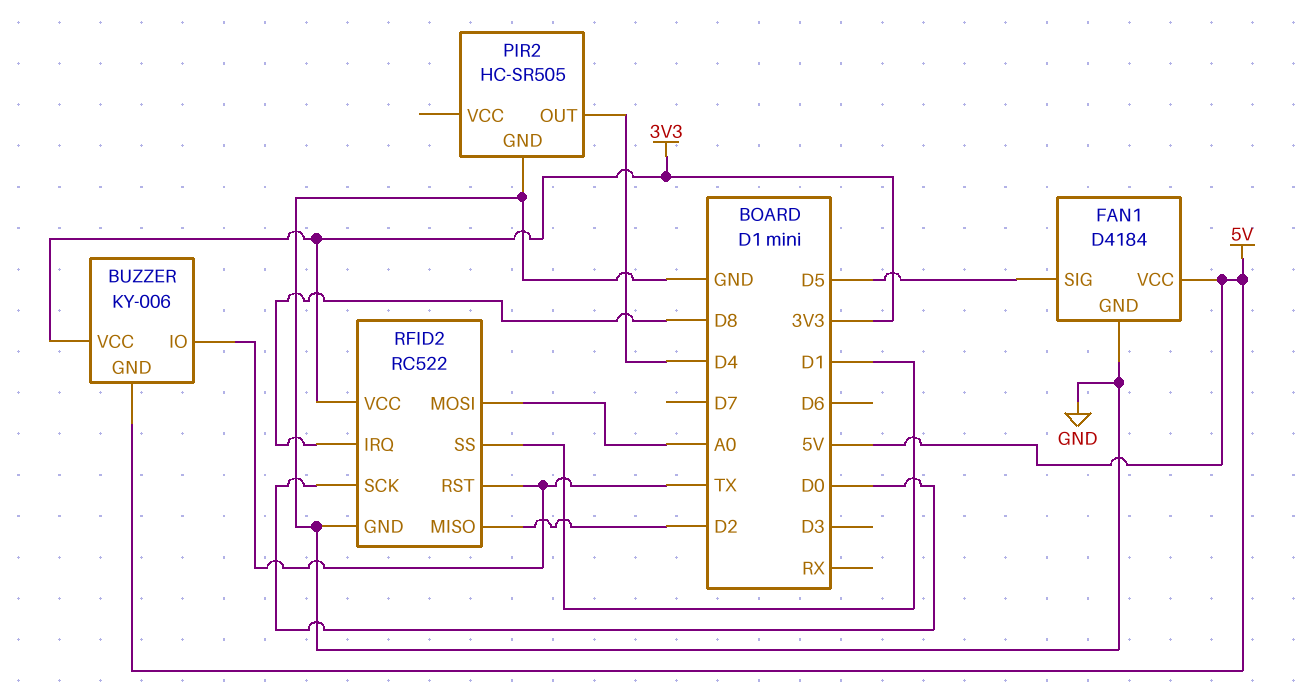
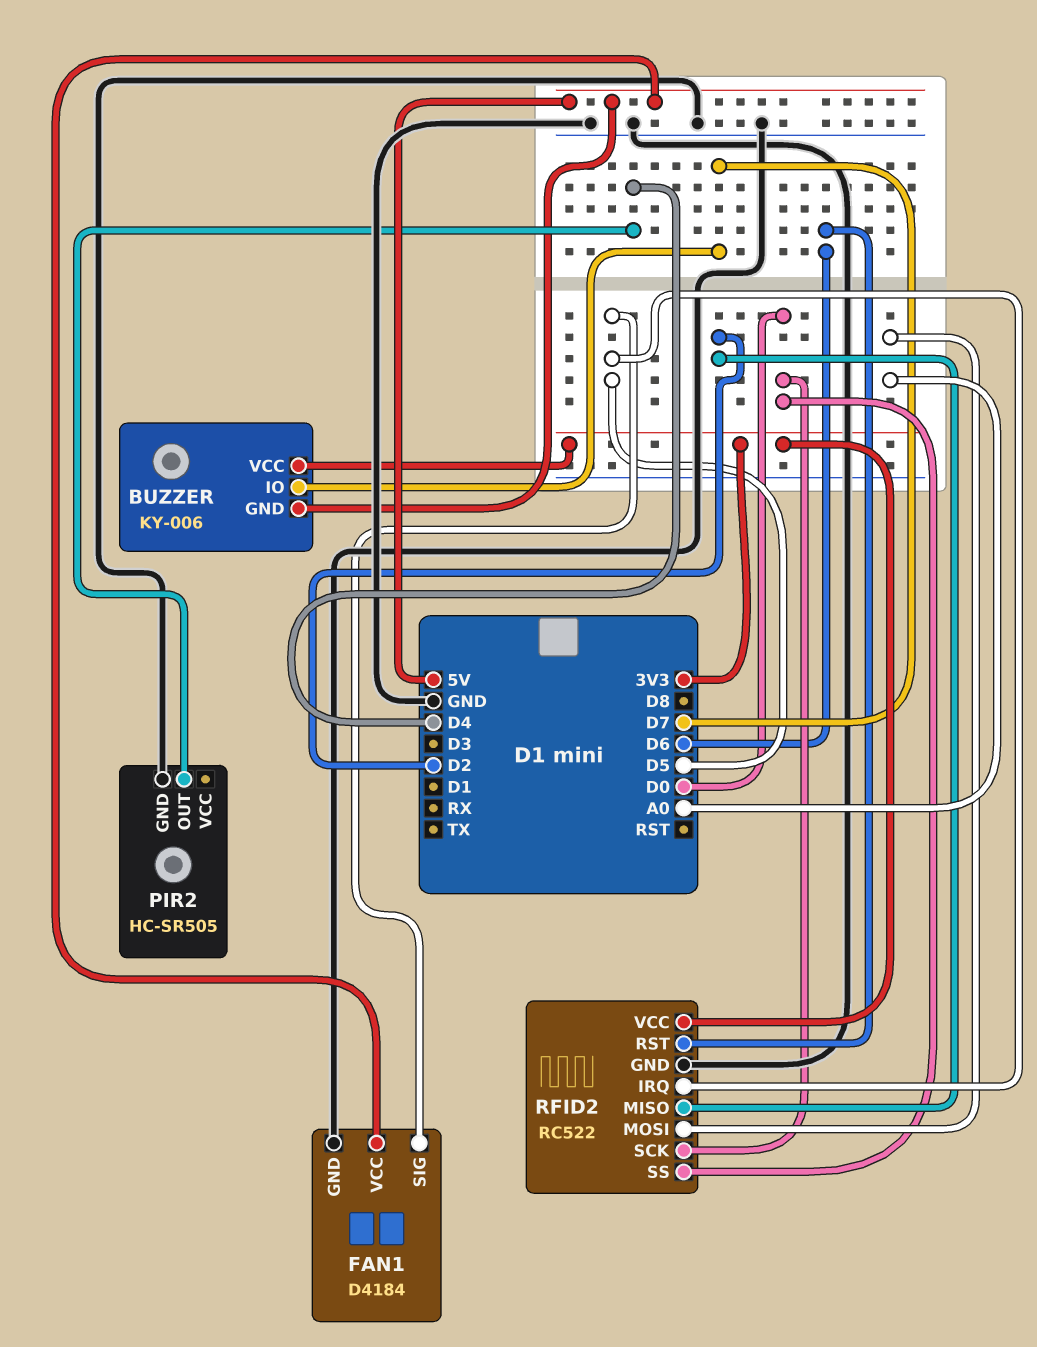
BUZZER pin IO: TX -> D7
RFID2 pin IRQ: D8 -> D5
RFID2 pin RST: TX -> D6
RFID2 pin SS: D1 -> D0

